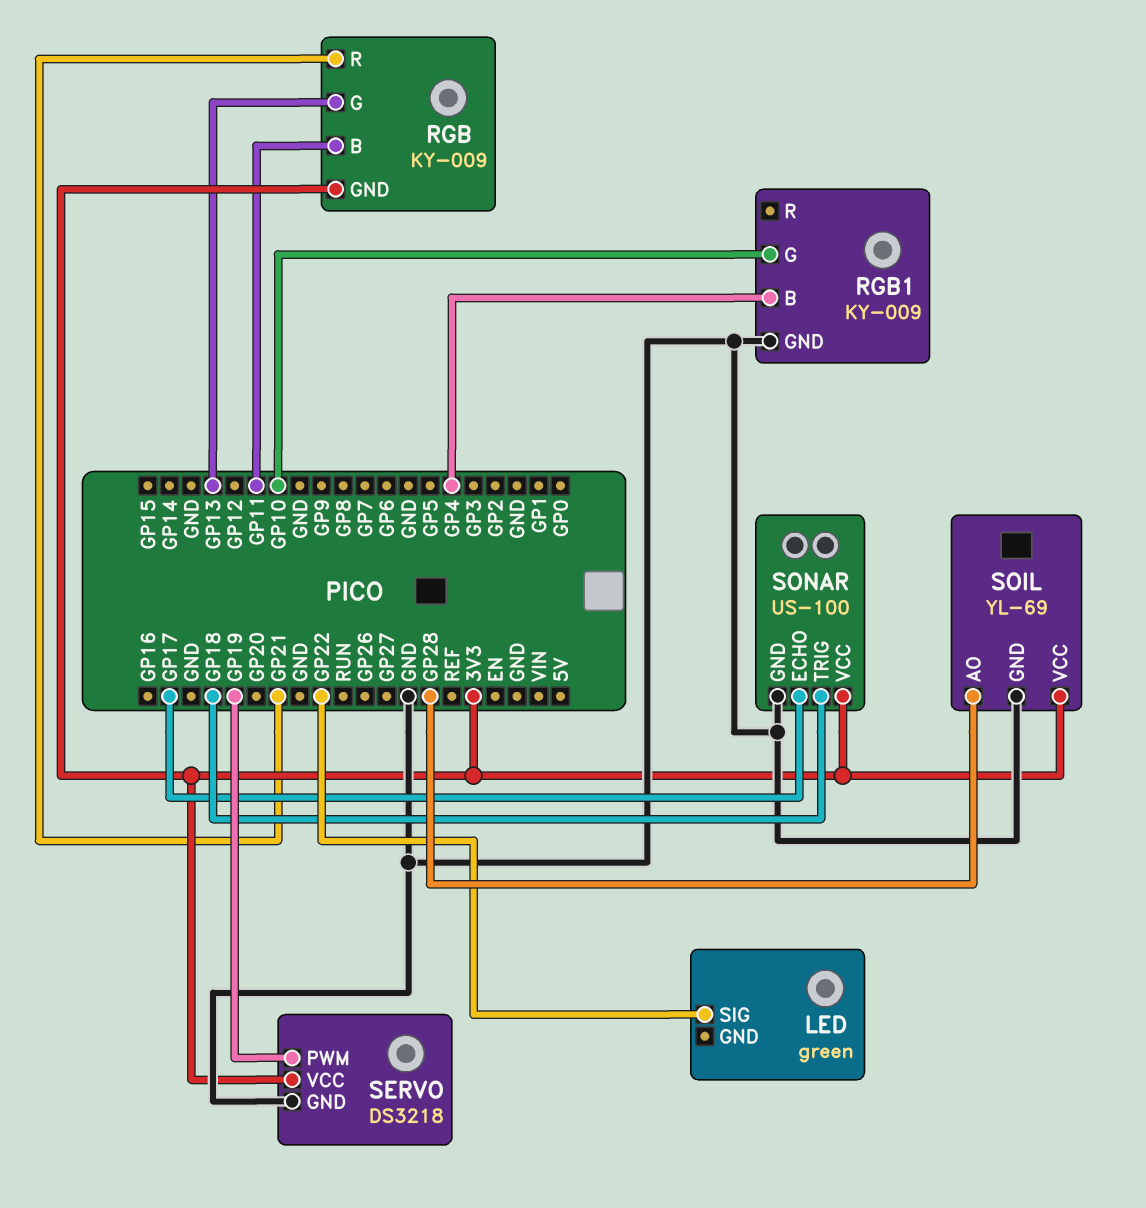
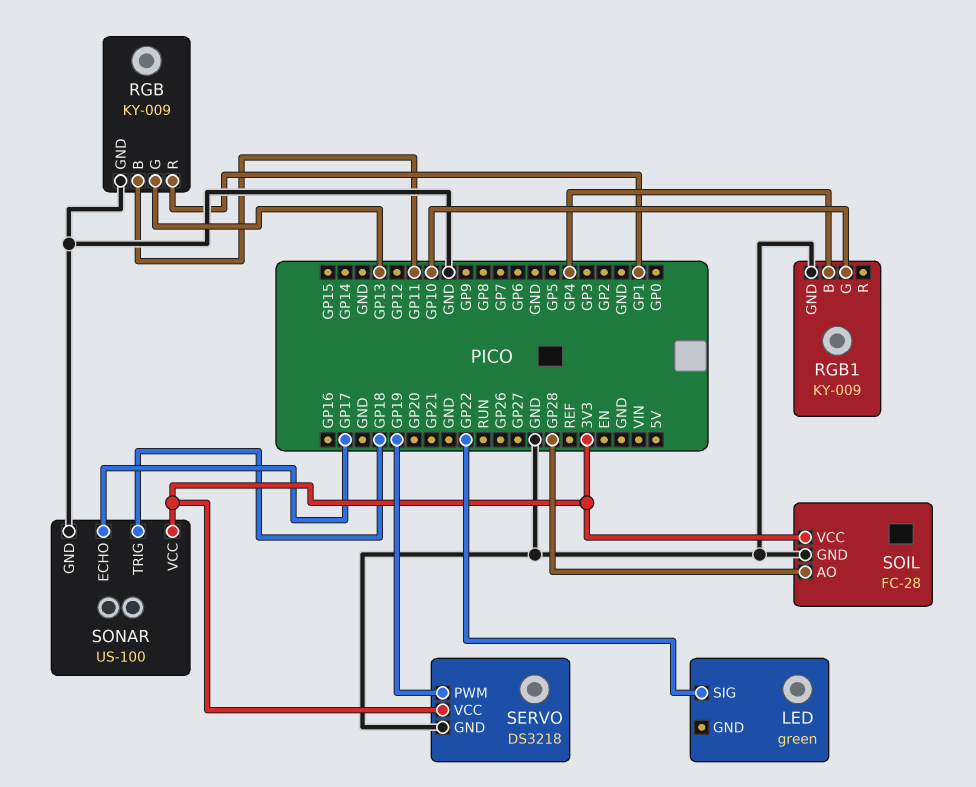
RGB pin GND: 3V3 -> GND
RGB pin R: GP21 -> GP1
SOIL: YL-69 -> FC-28

